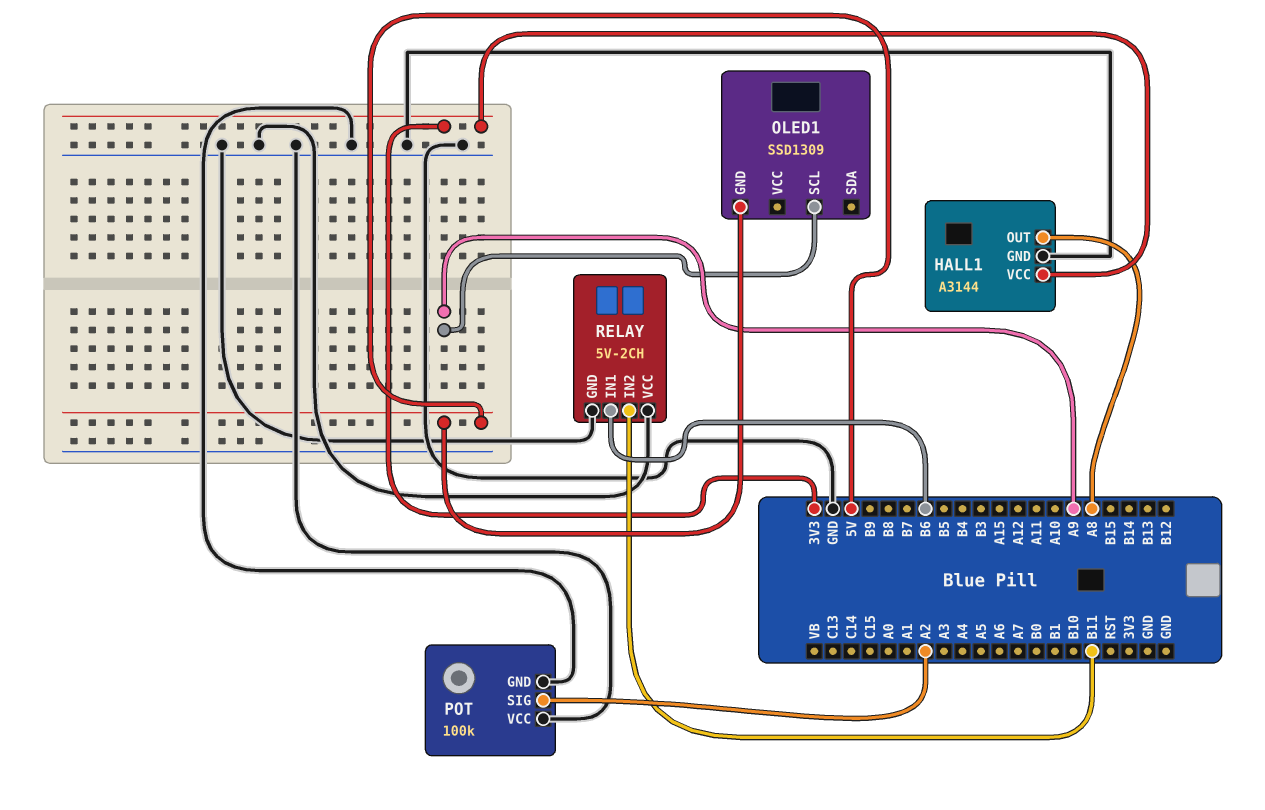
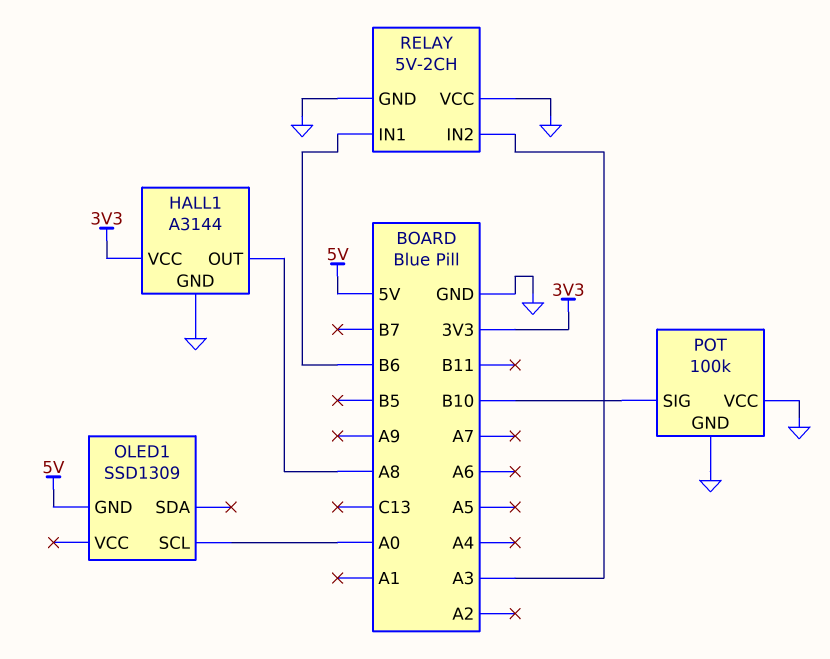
OLED1 pin SCL: A9 -> A0
POT pin SIG: A2 -> B10
RELAY pin IN2: B11 -> A3

